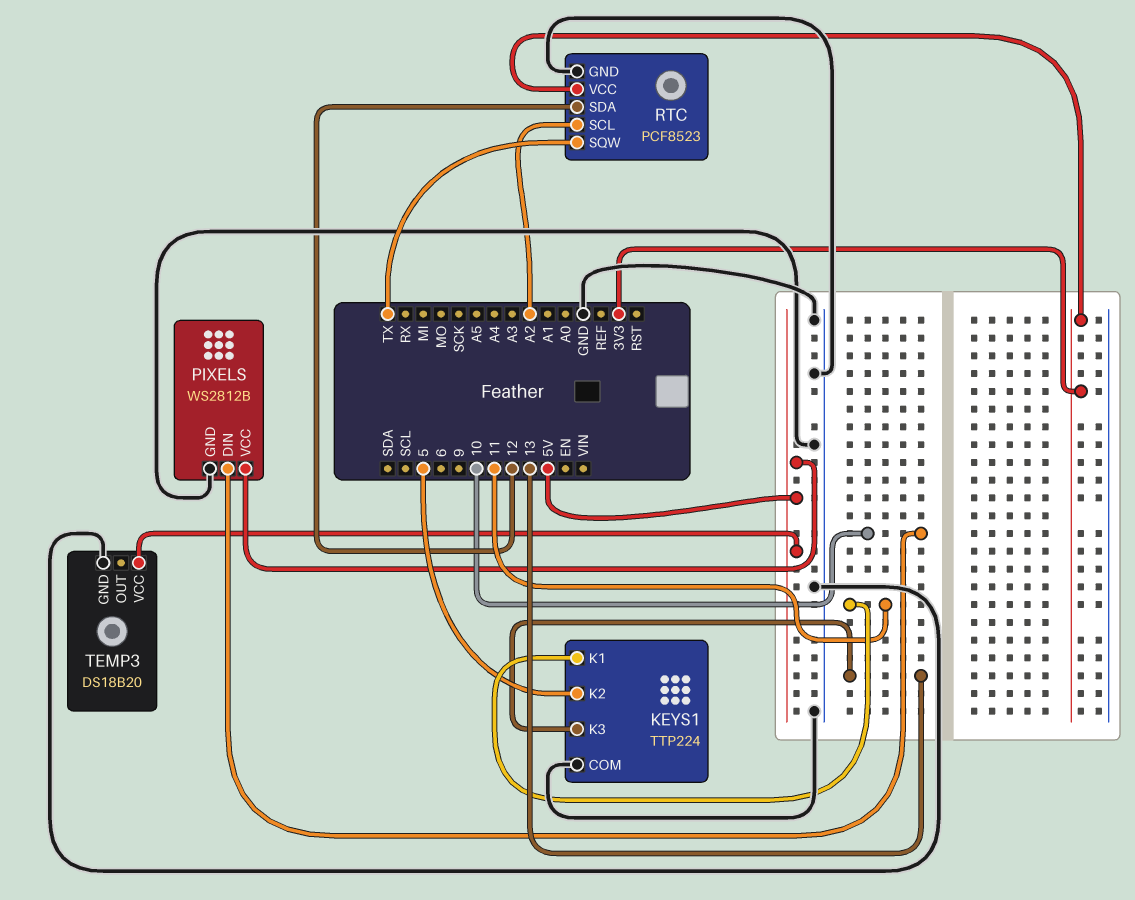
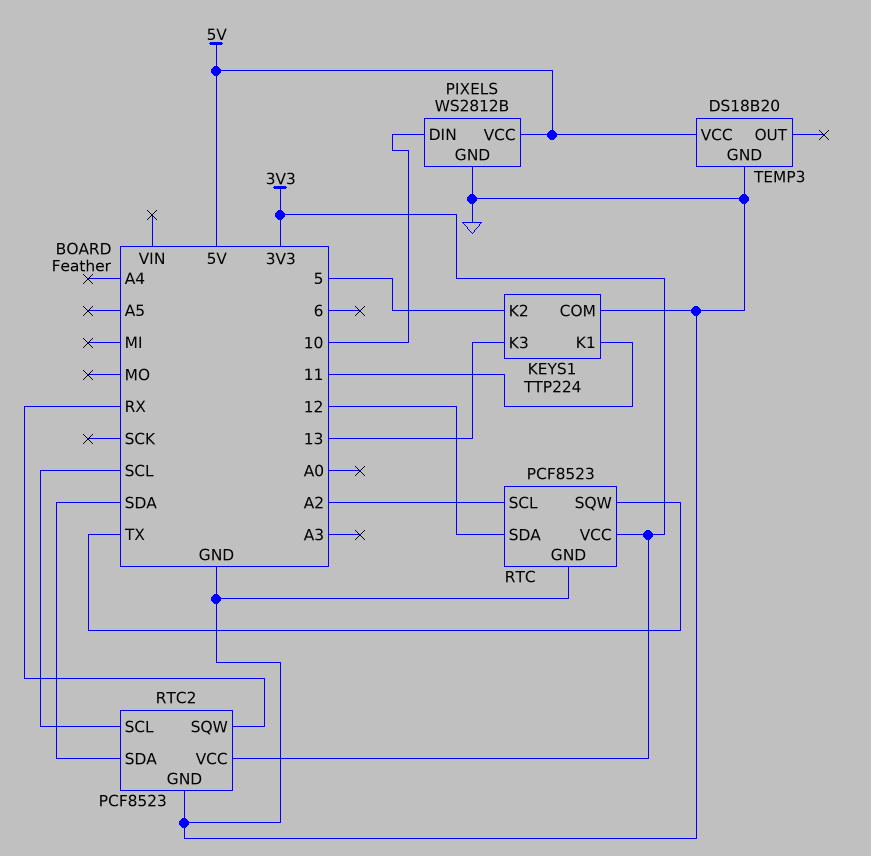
RTC2: none -> PCF8523
RTC2 pin GND: none -> GND
RTC2 pin SCL: none -> SCL
RTC2 pin SDA: none -> SDA
RTC2 pin SQW: none -> RX
RTC2 pin VCC: none -> 3V3

